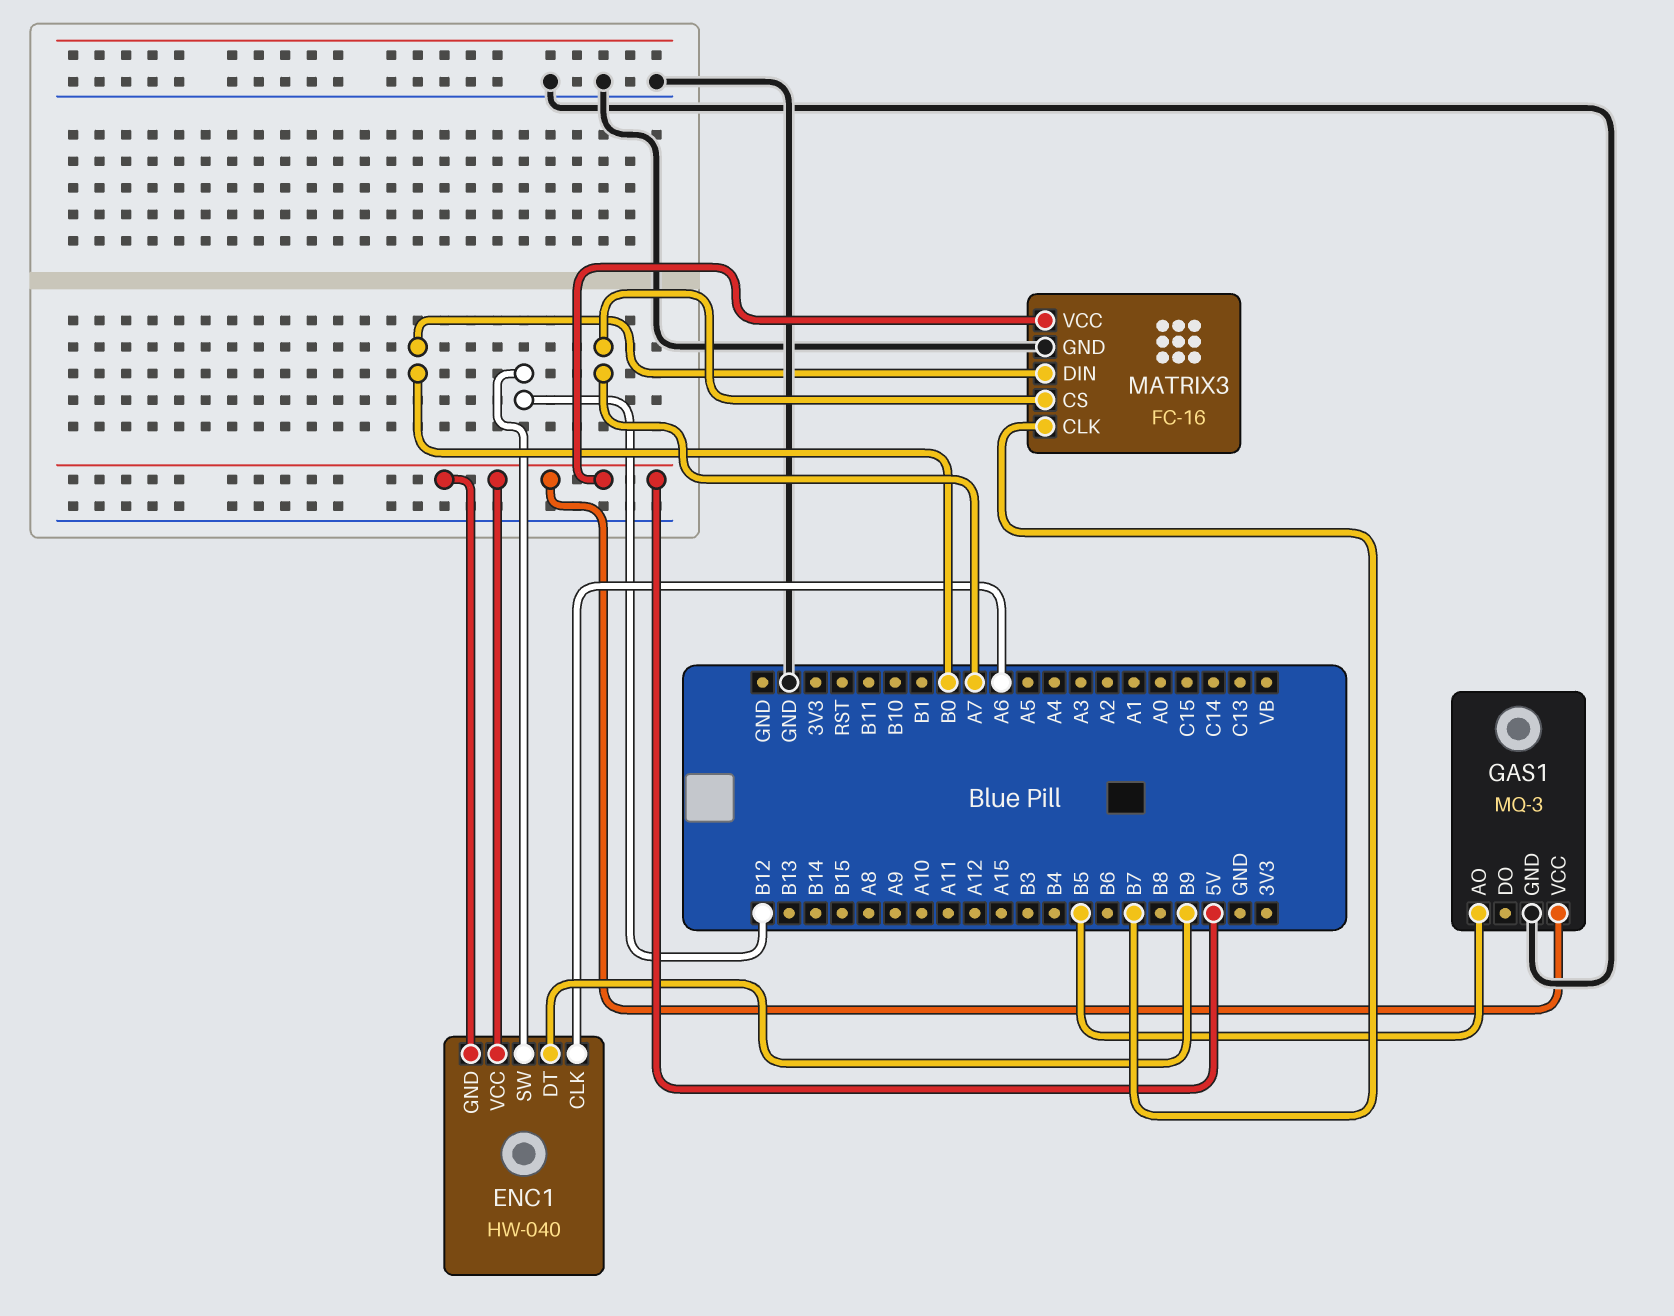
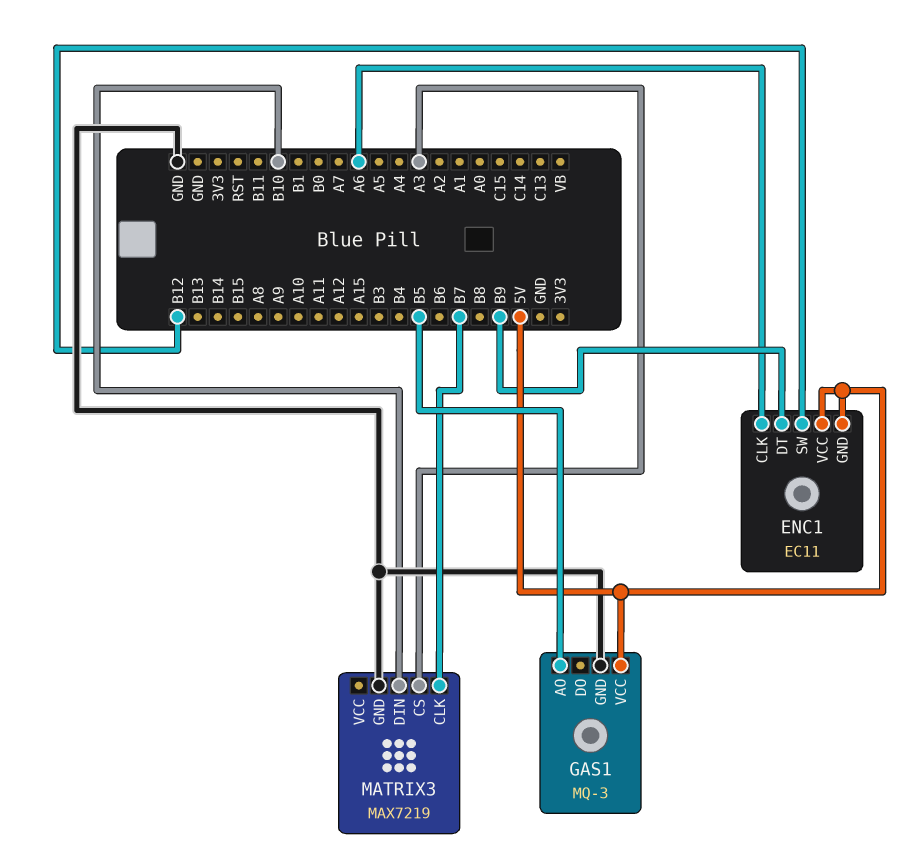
ENC1: HW-040 -> EC11
MATRIX3: FC-16 -> MAX7219
MATRIX3 pin CS: A7 -> A3
MATRIX3 pin DIN: B0 -> B10
MATRIX3 pin VCC: 5V -> none

